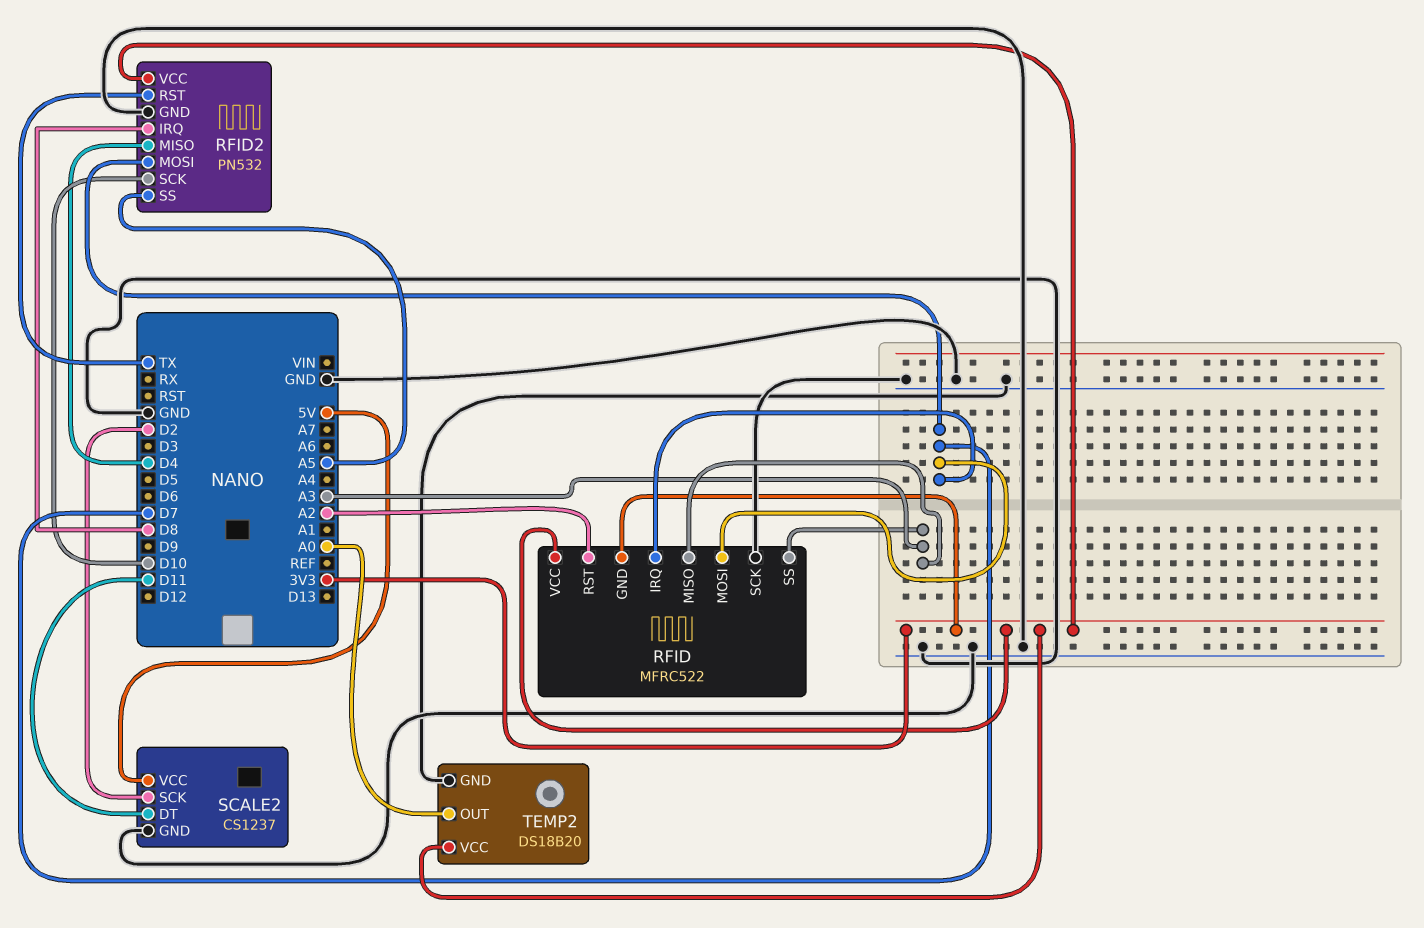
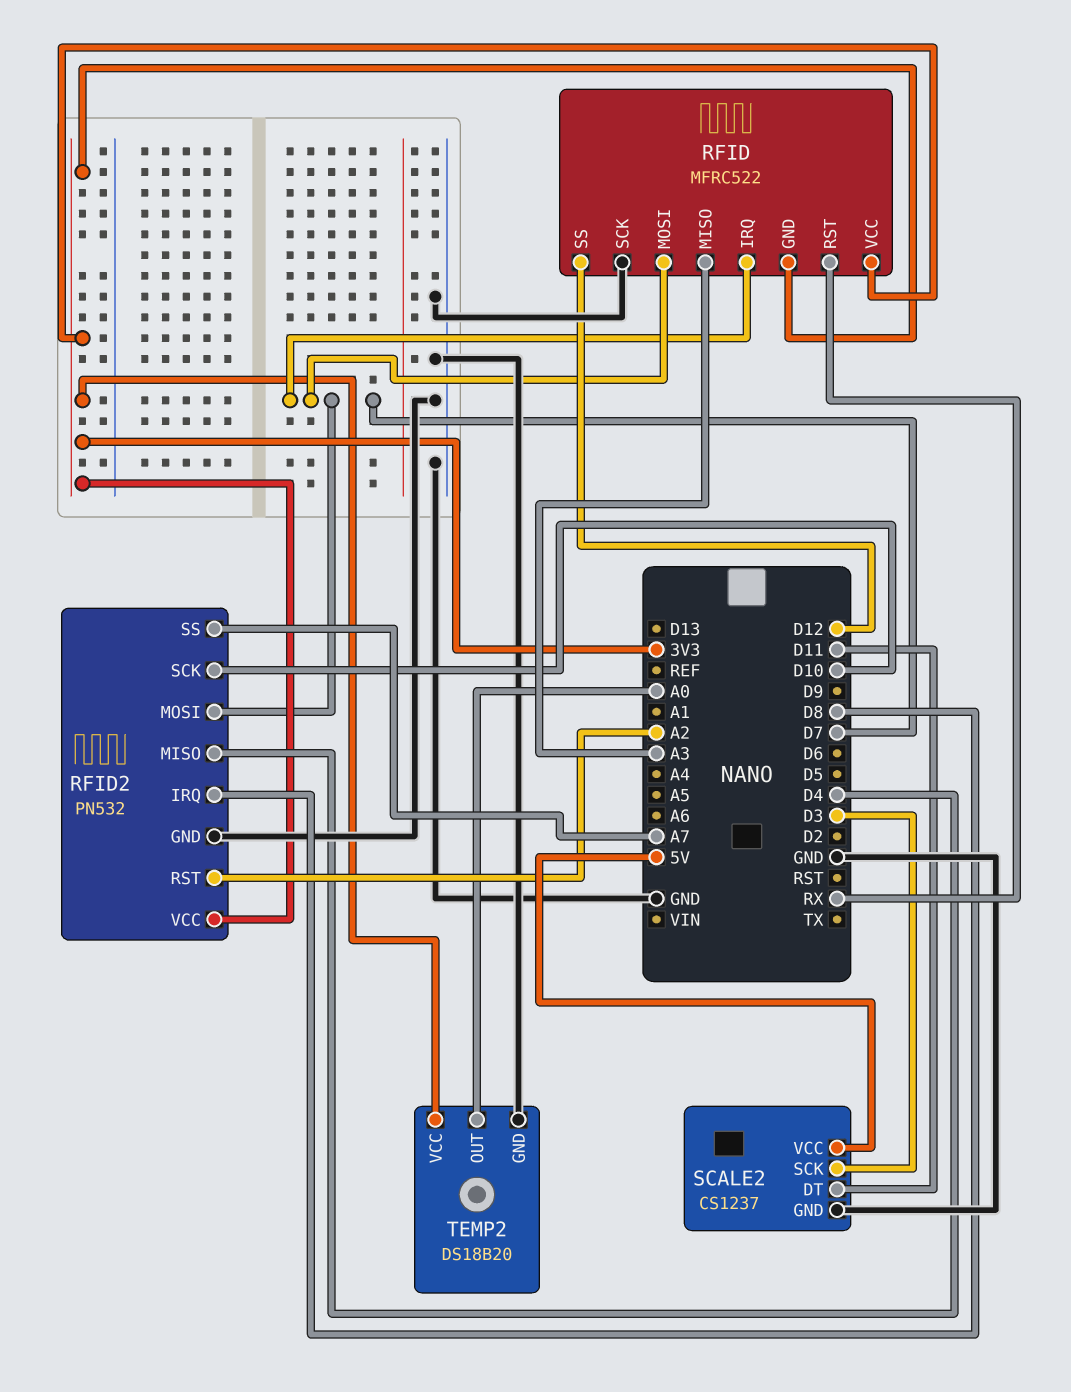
RFID pin RST: A2 -> RX
RFID pin SS: A3 -> D12
RFID2 pin RST: TX -> A2
RFID2 pin SS: A5 -> A7
SCALE2 pin SCK: D2 -> D3

